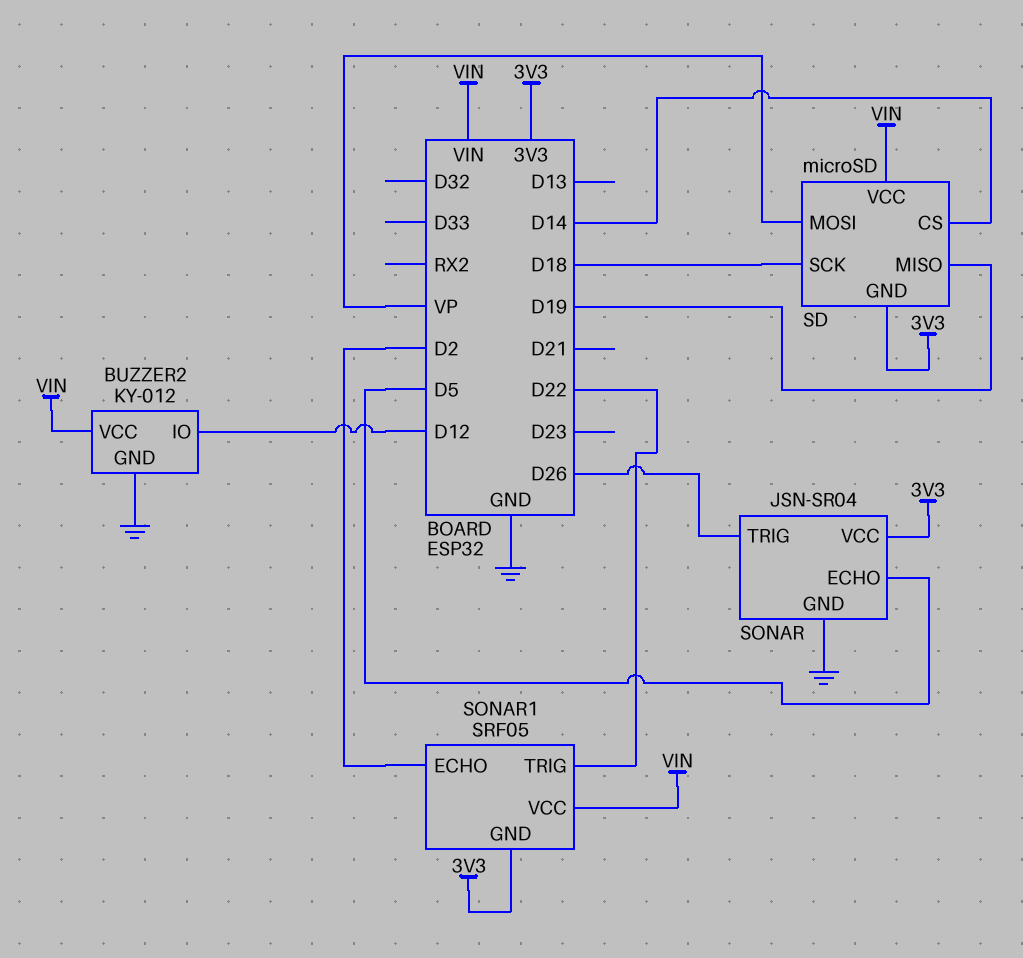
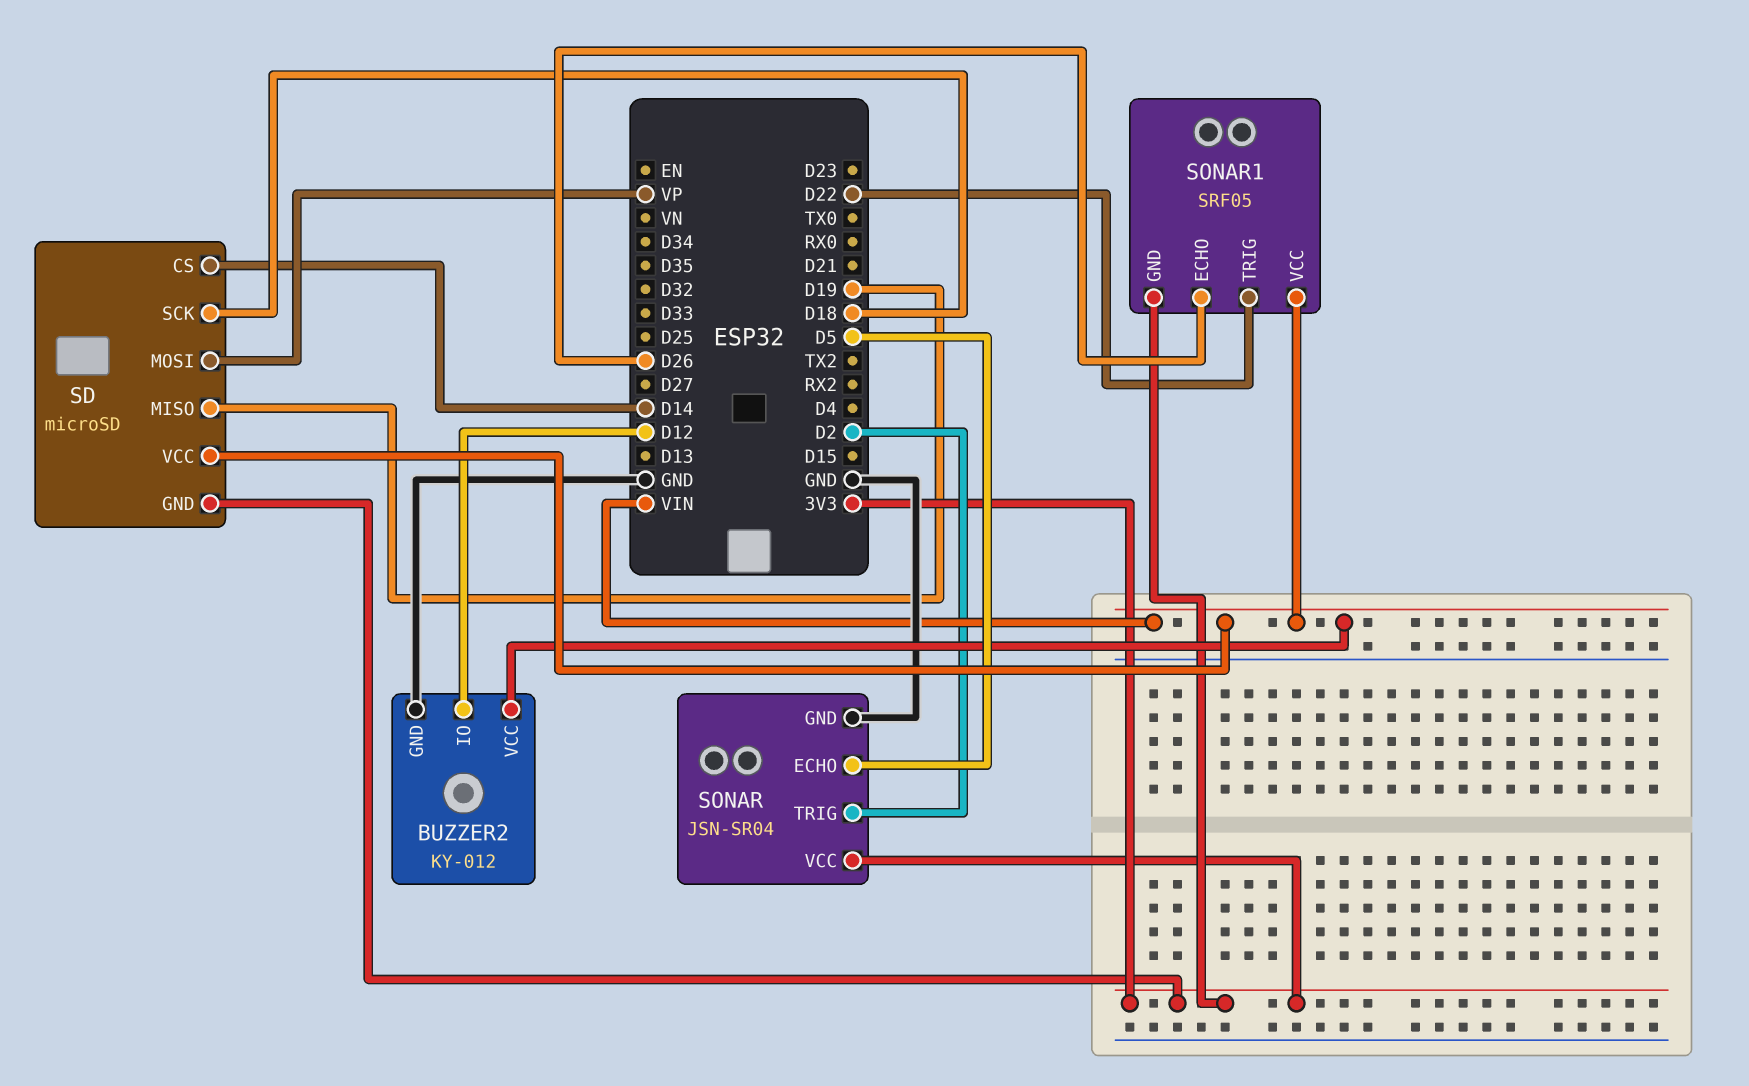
SONAR pin TRIG: D26 -> D2
SONAR1 pin ECHO: D2 -> D26

